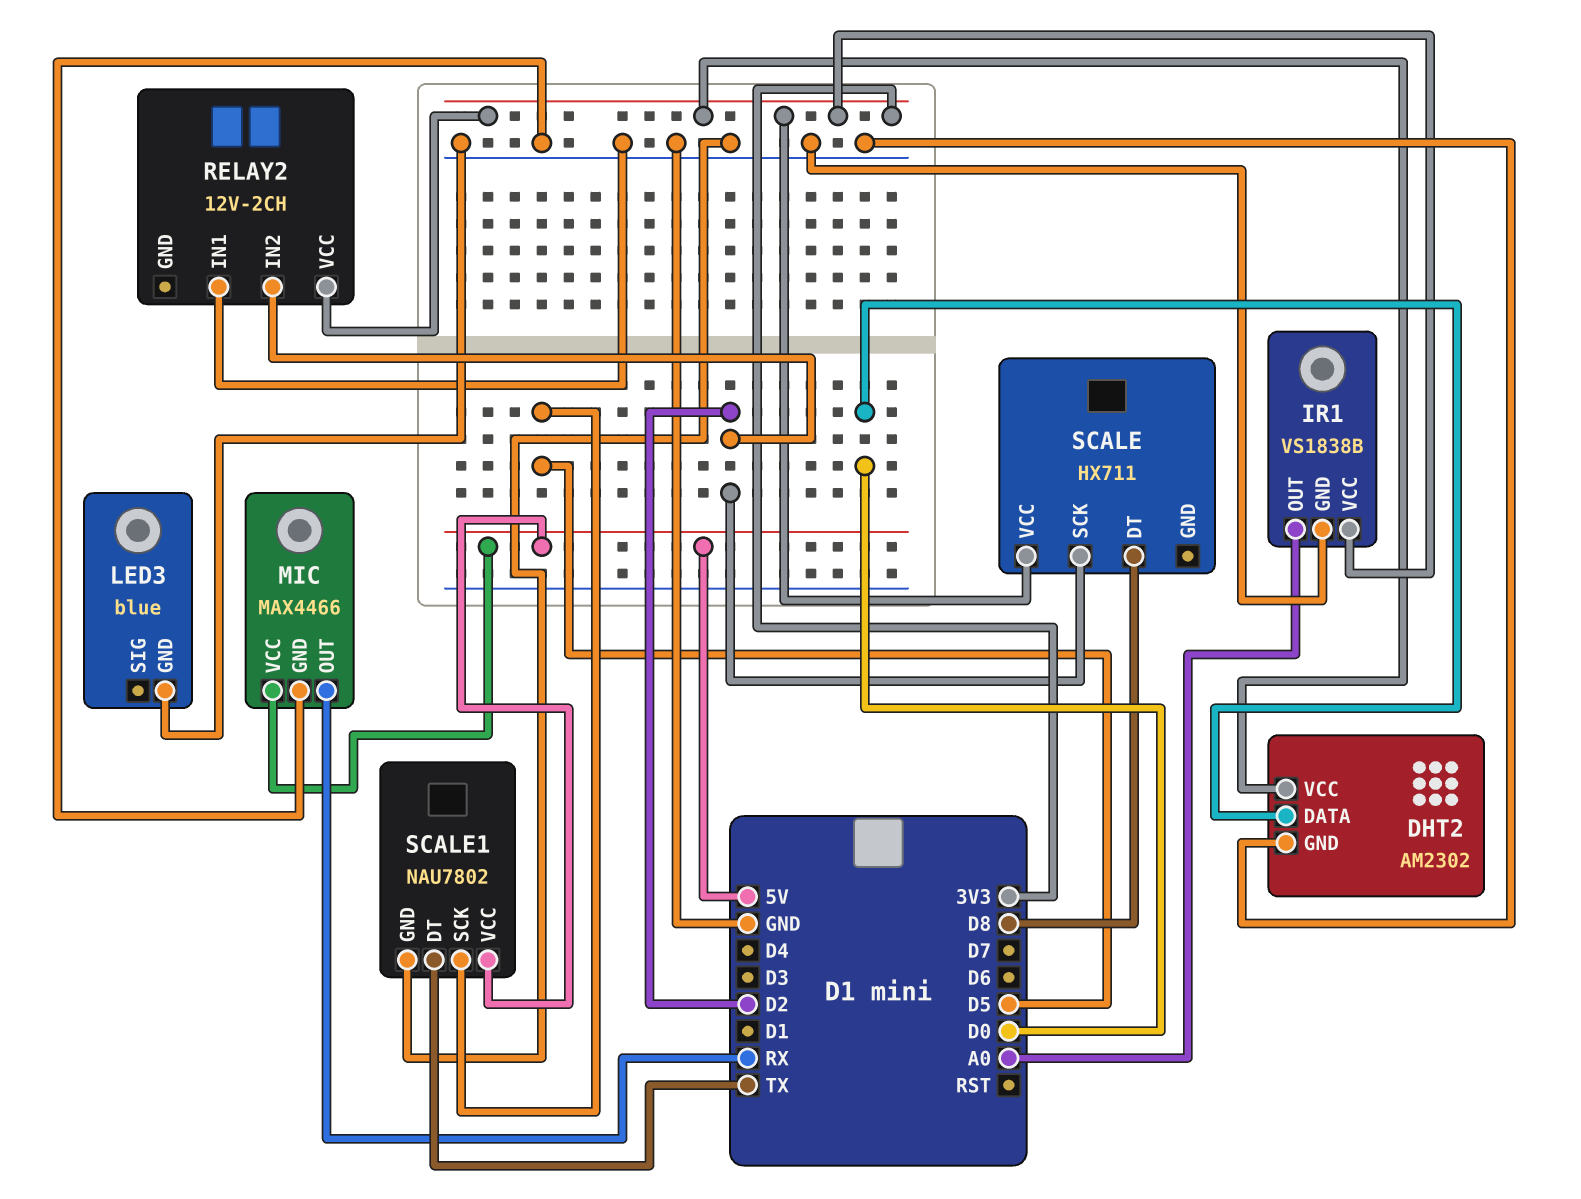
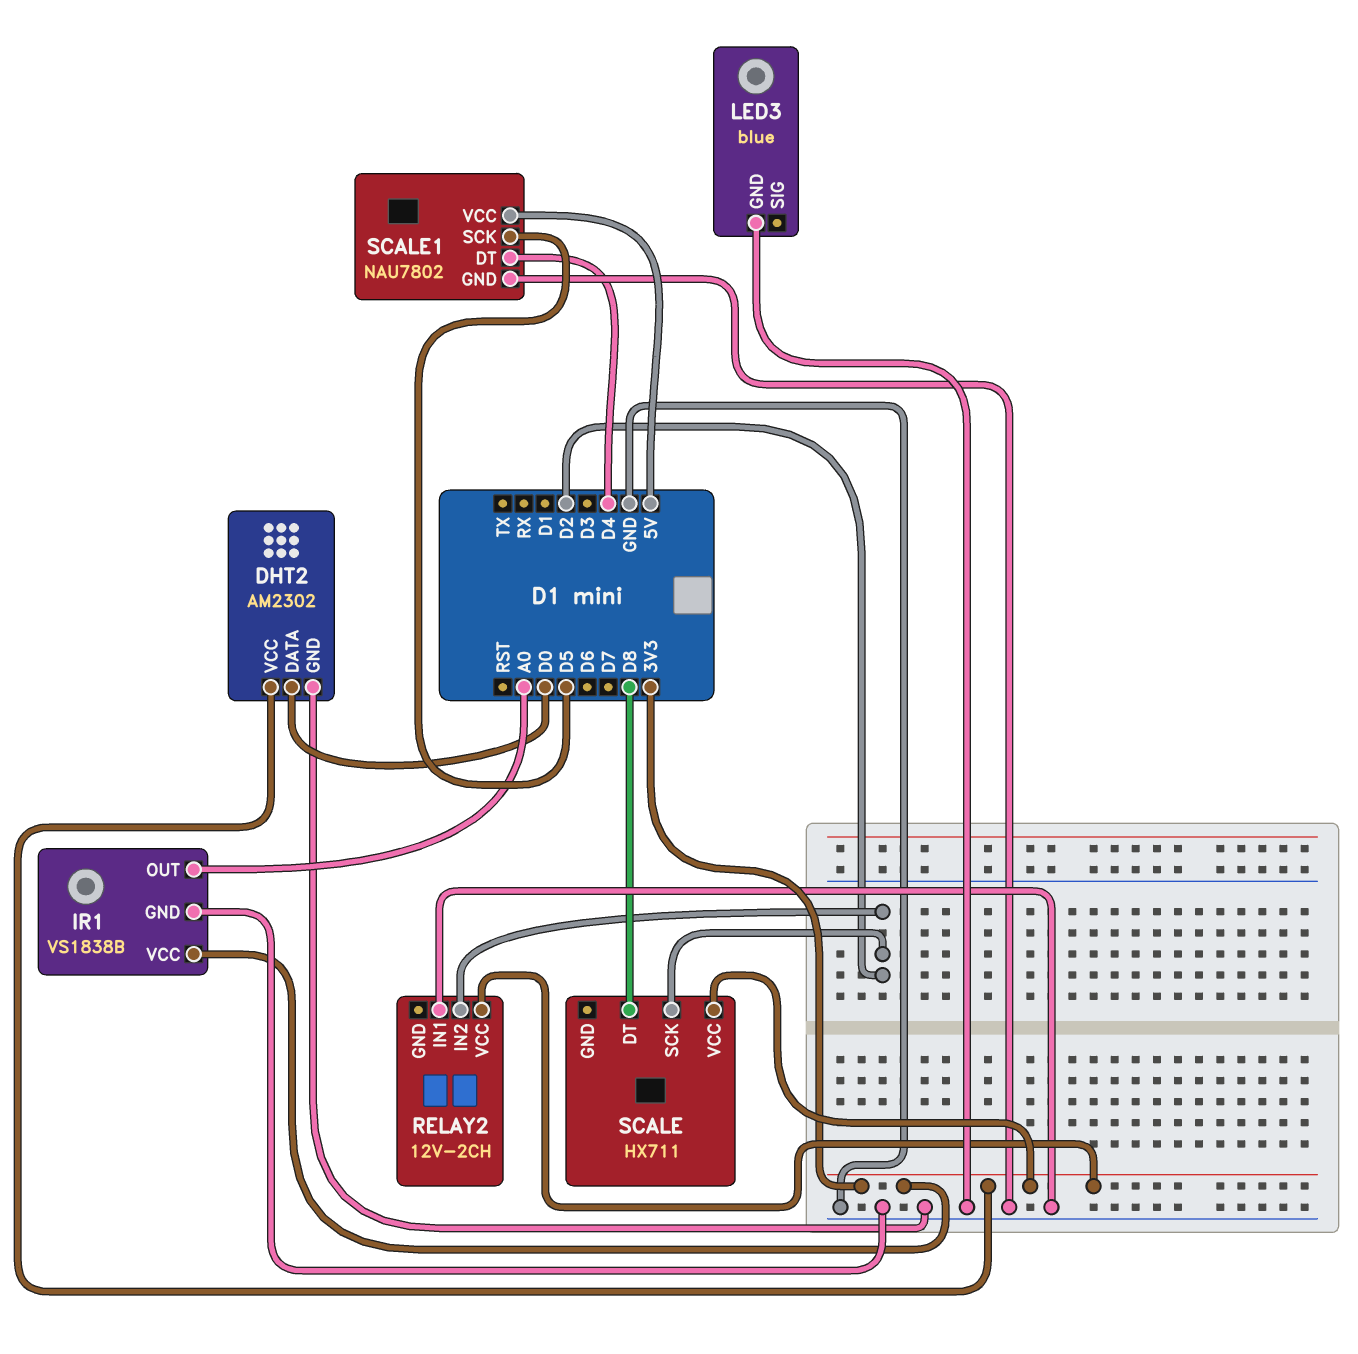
MIC: MAX4466 -> none
MIC pin GND: GND -> none
MIC pin OUT: RX -> none
MIC pin VCC: 5V -> none
SCALE1 pin DT: TX -> D4

